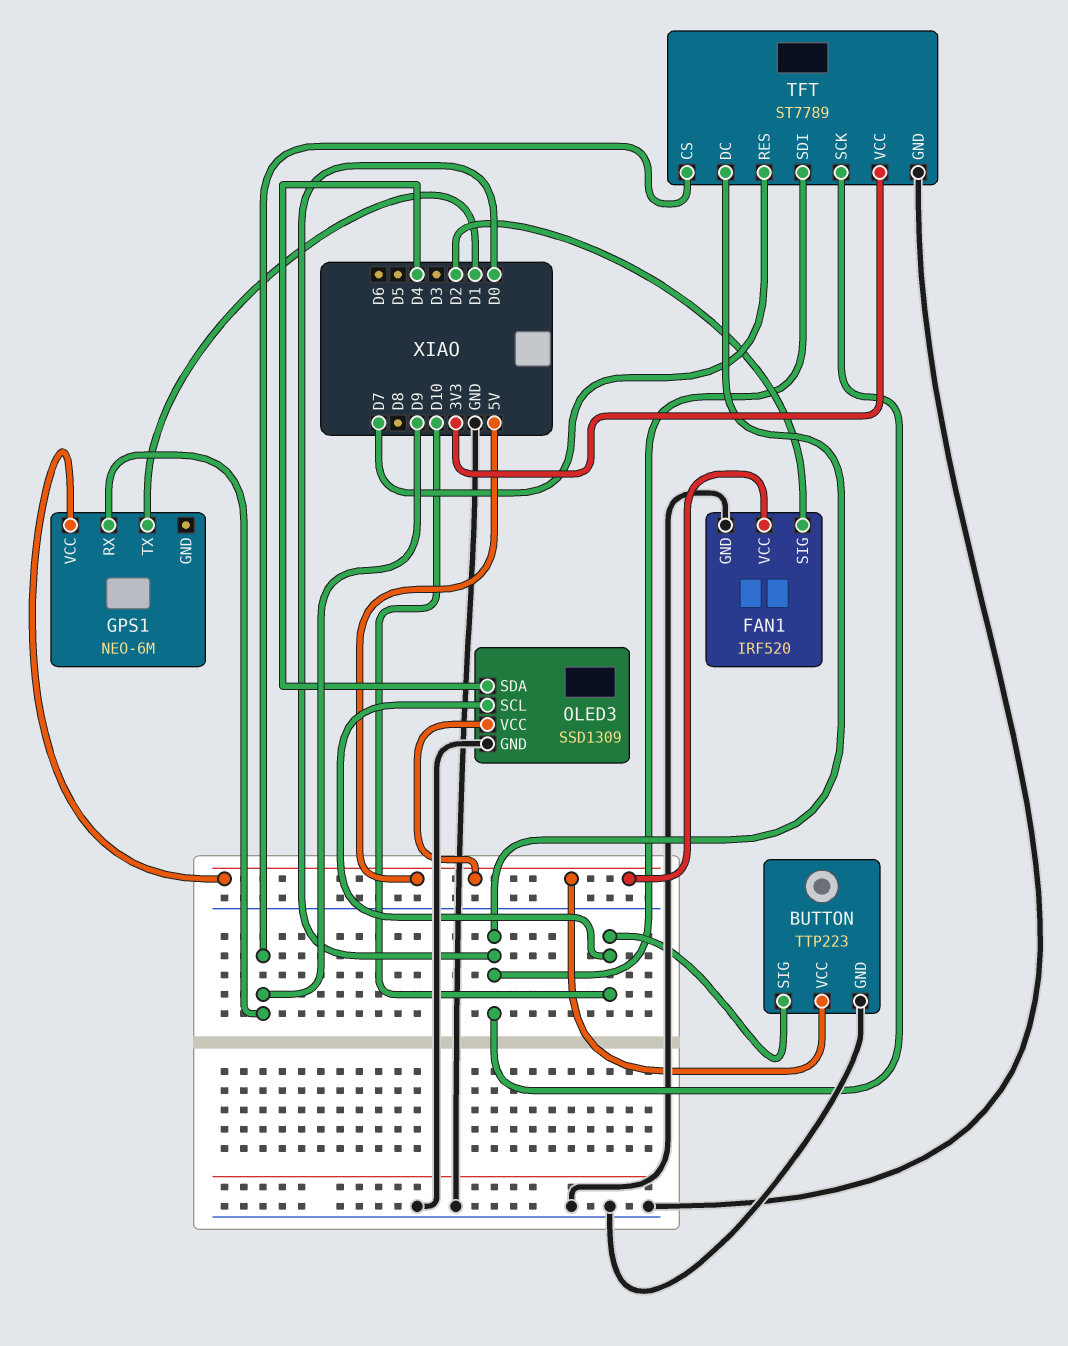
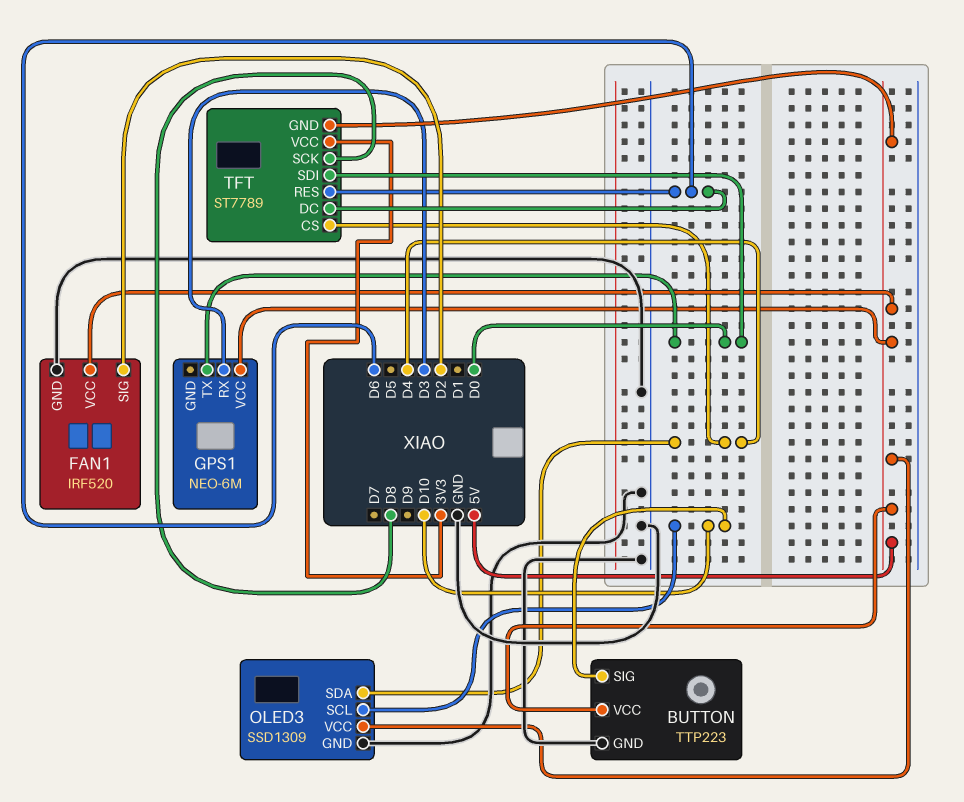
GPS1 pin RX: D9 -> D3
GPS1 pin TX: D1 -> D0
TFT pin CS: D9 -> D4
TFT pin DC: D0 -> D6
TFT pin GND: GND -> 5V
TFT pin RES: D7 -> D6
TFT pin SCK: D0 -> D8

